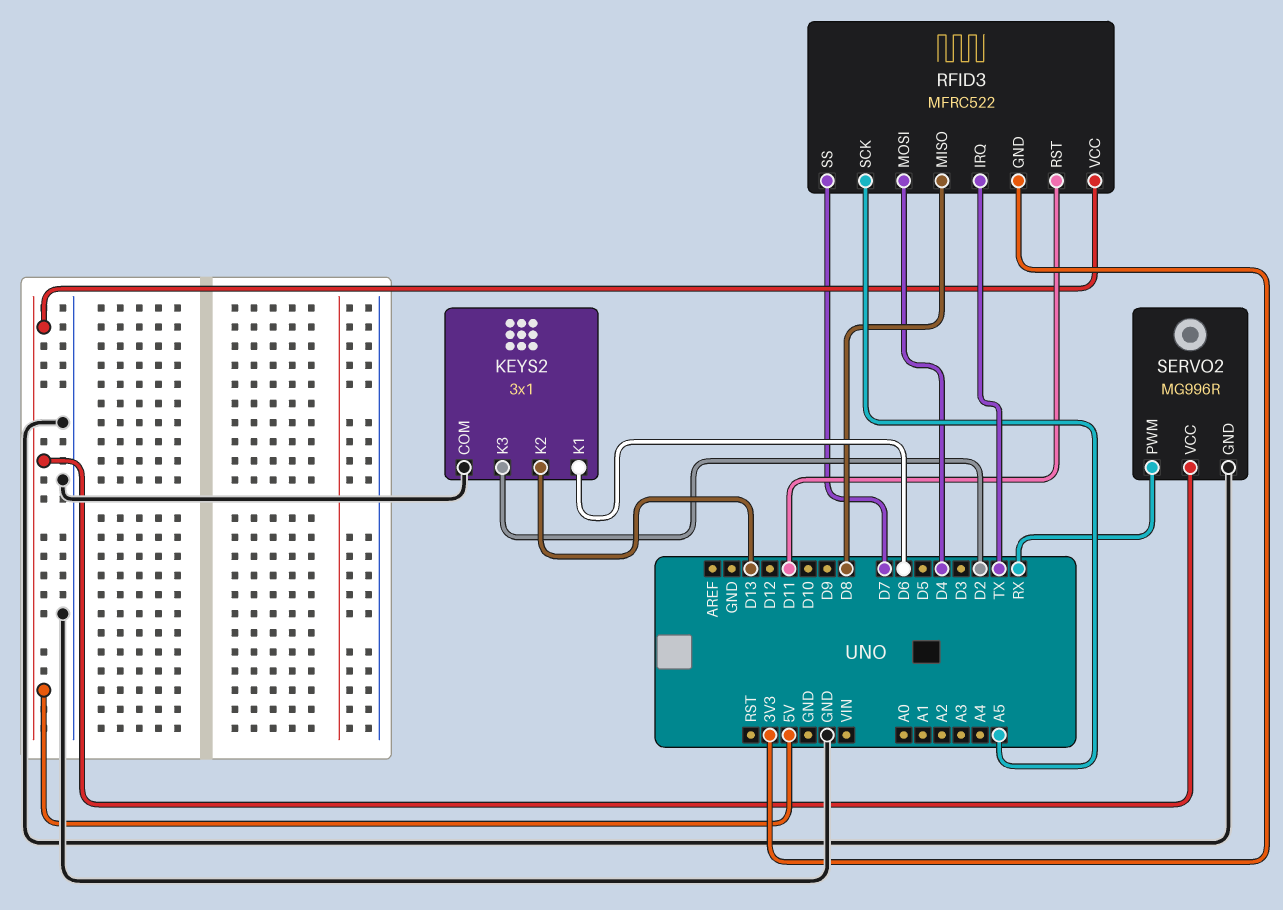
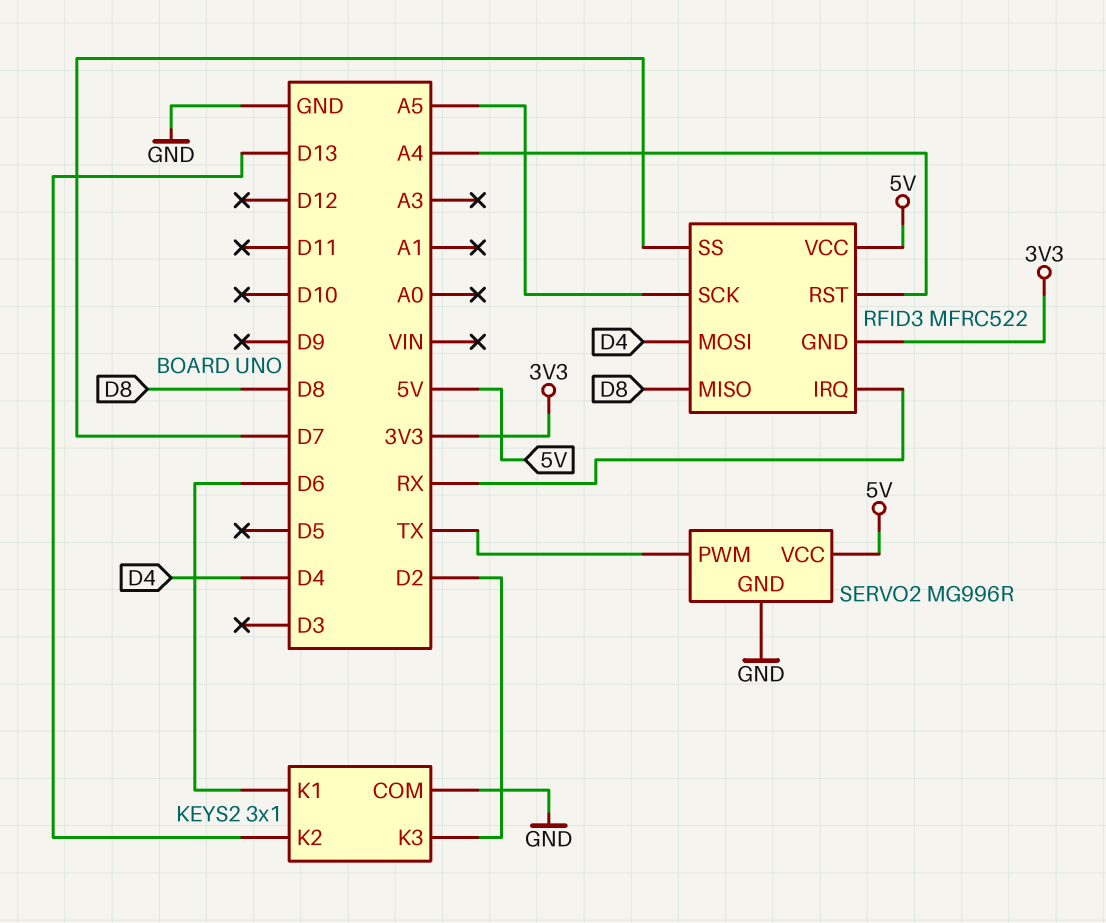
RFID3 pin IRQ: TX -> RX
RFID3 pin RST: D11 -> A4
SERVO2 pin PWM: RX -> TX

